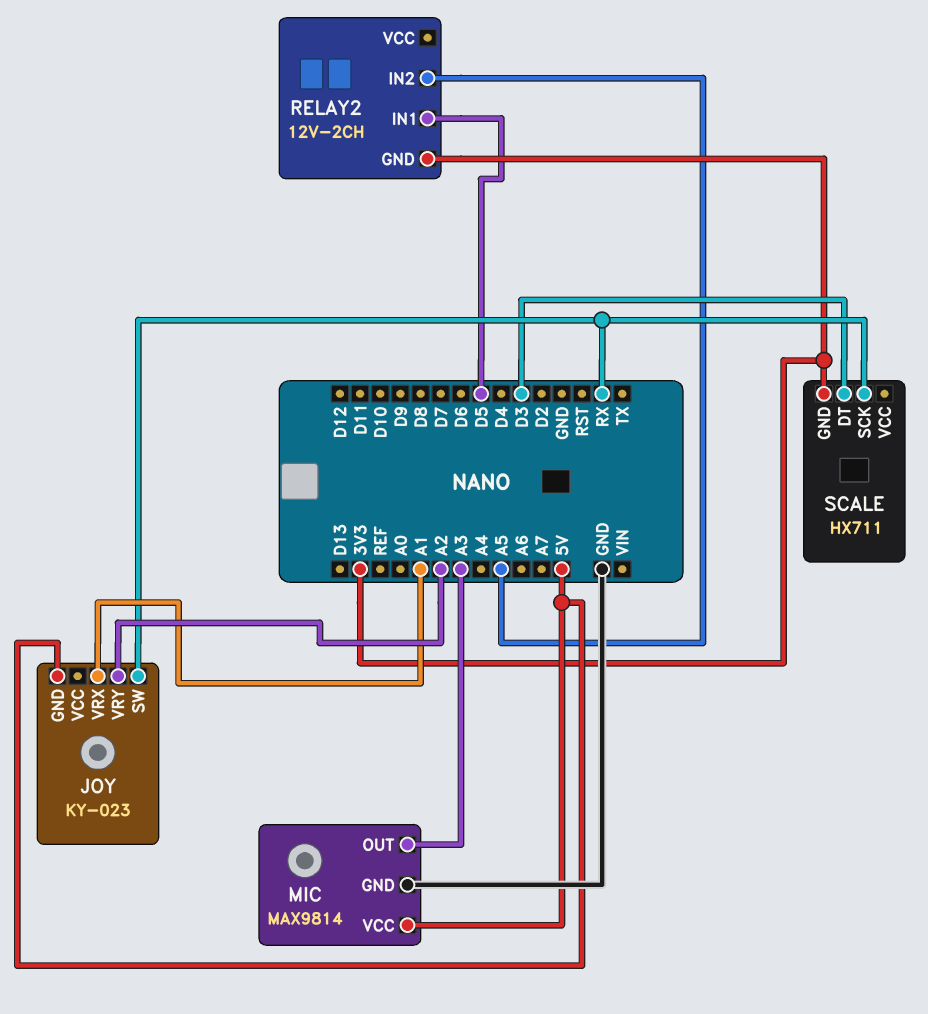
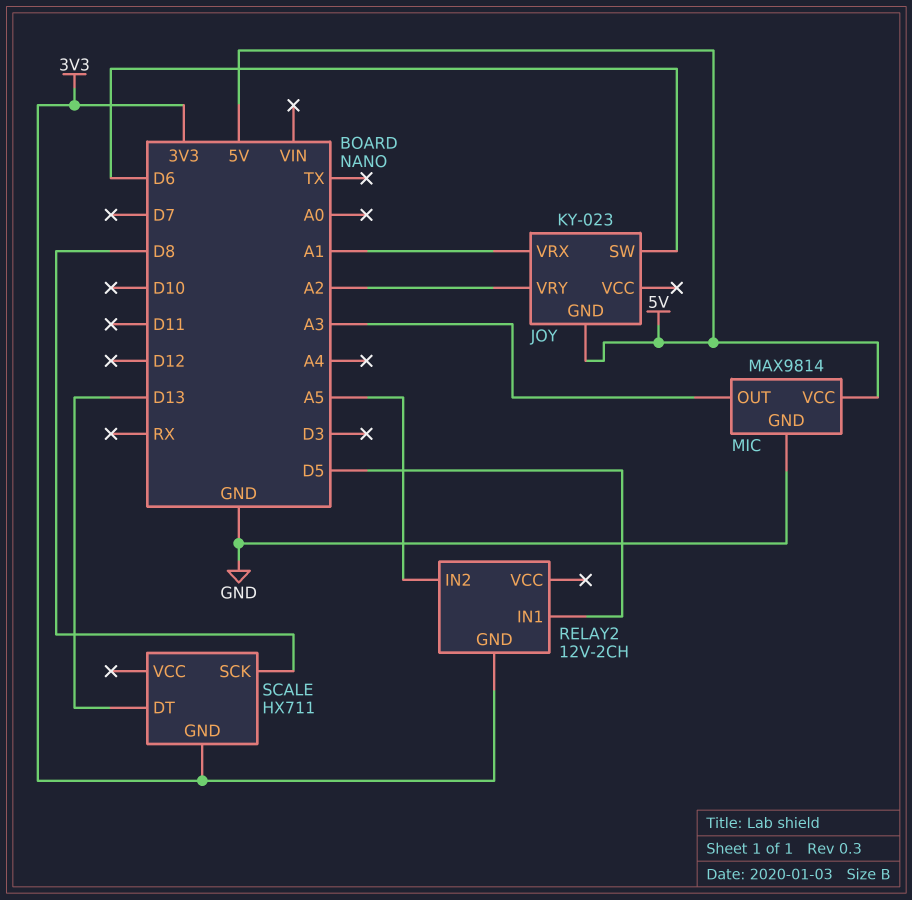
JOY pin SW: RX -> D6
SCALE pin DT: D3 -> D13
SCALE pin SCK: RX -> D8

